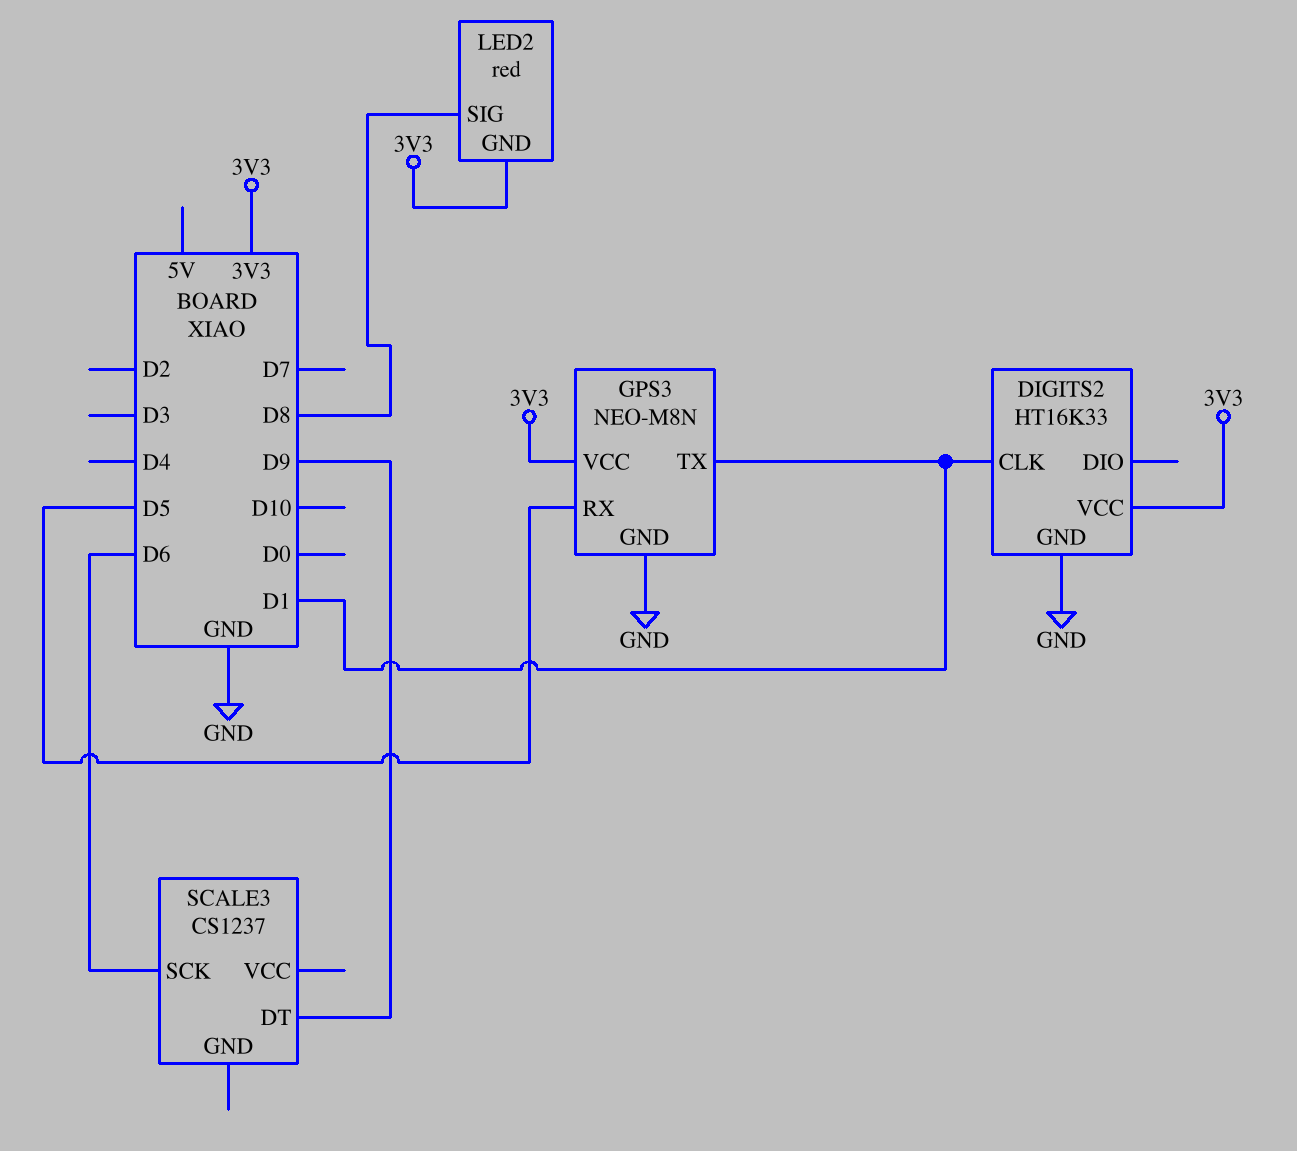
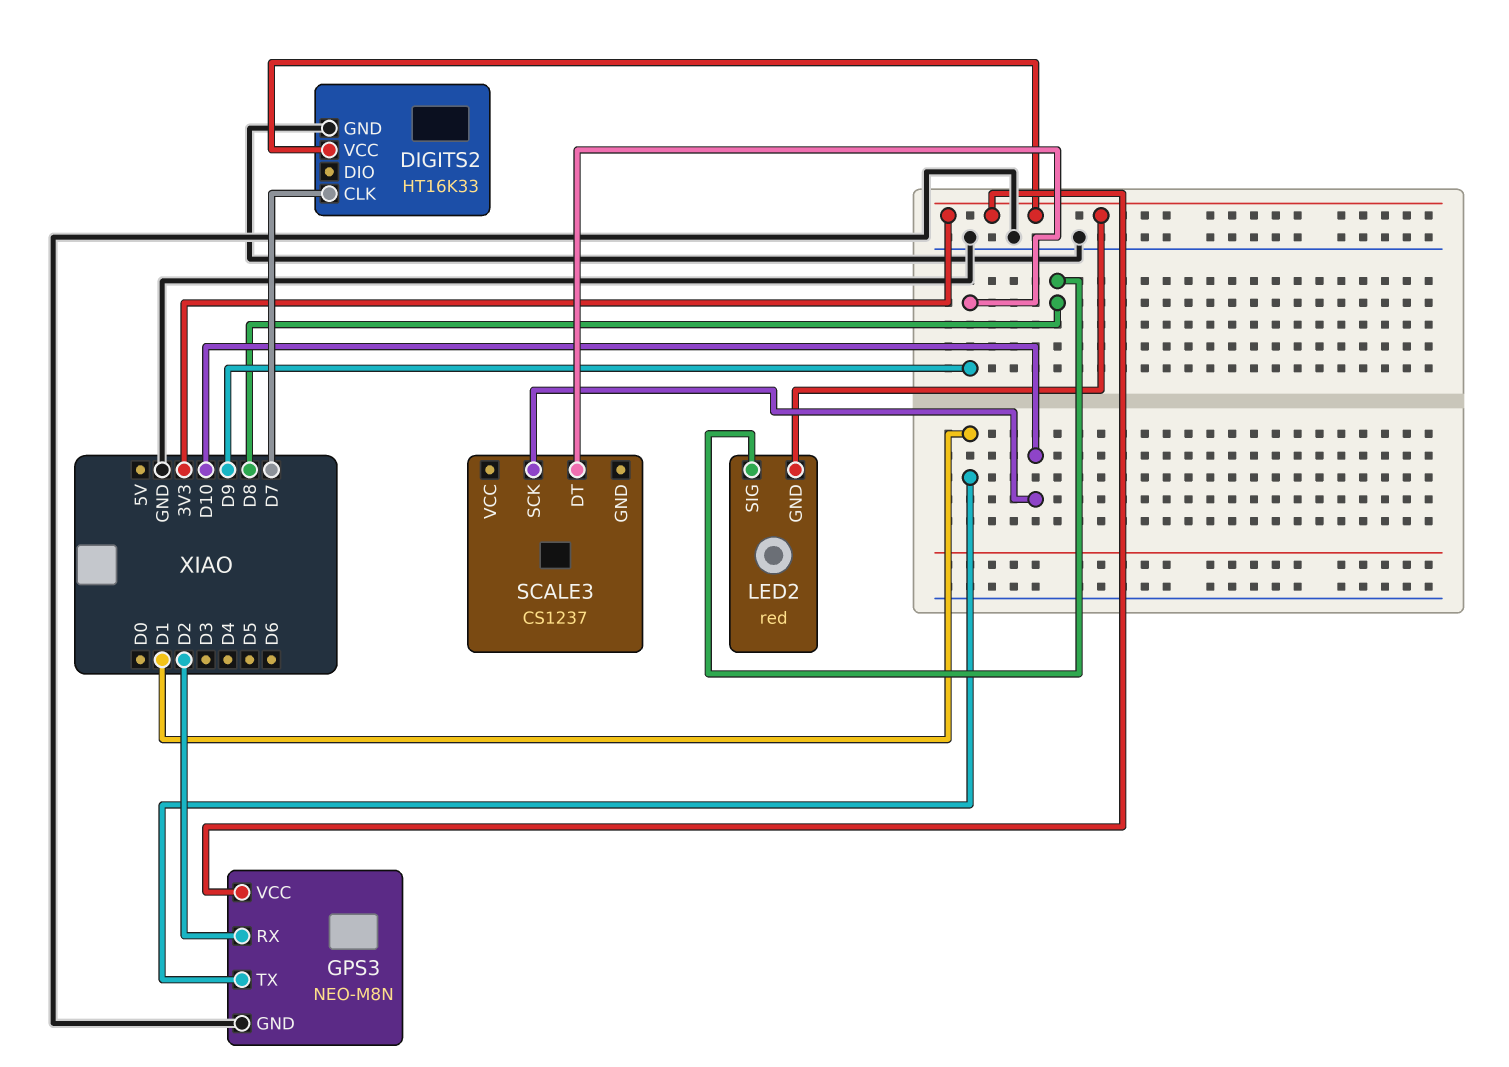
DIGITS2 pin CLK: D1 -> D7
GPS3 pin RX: D5 -> D2
SCALE3 pin SCK: D6 -> D10

